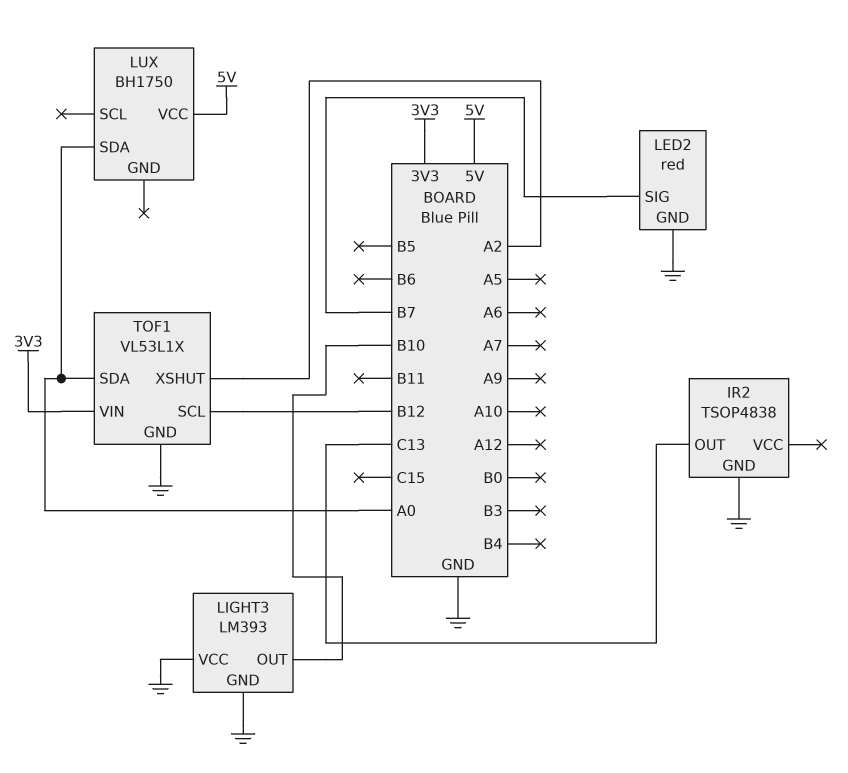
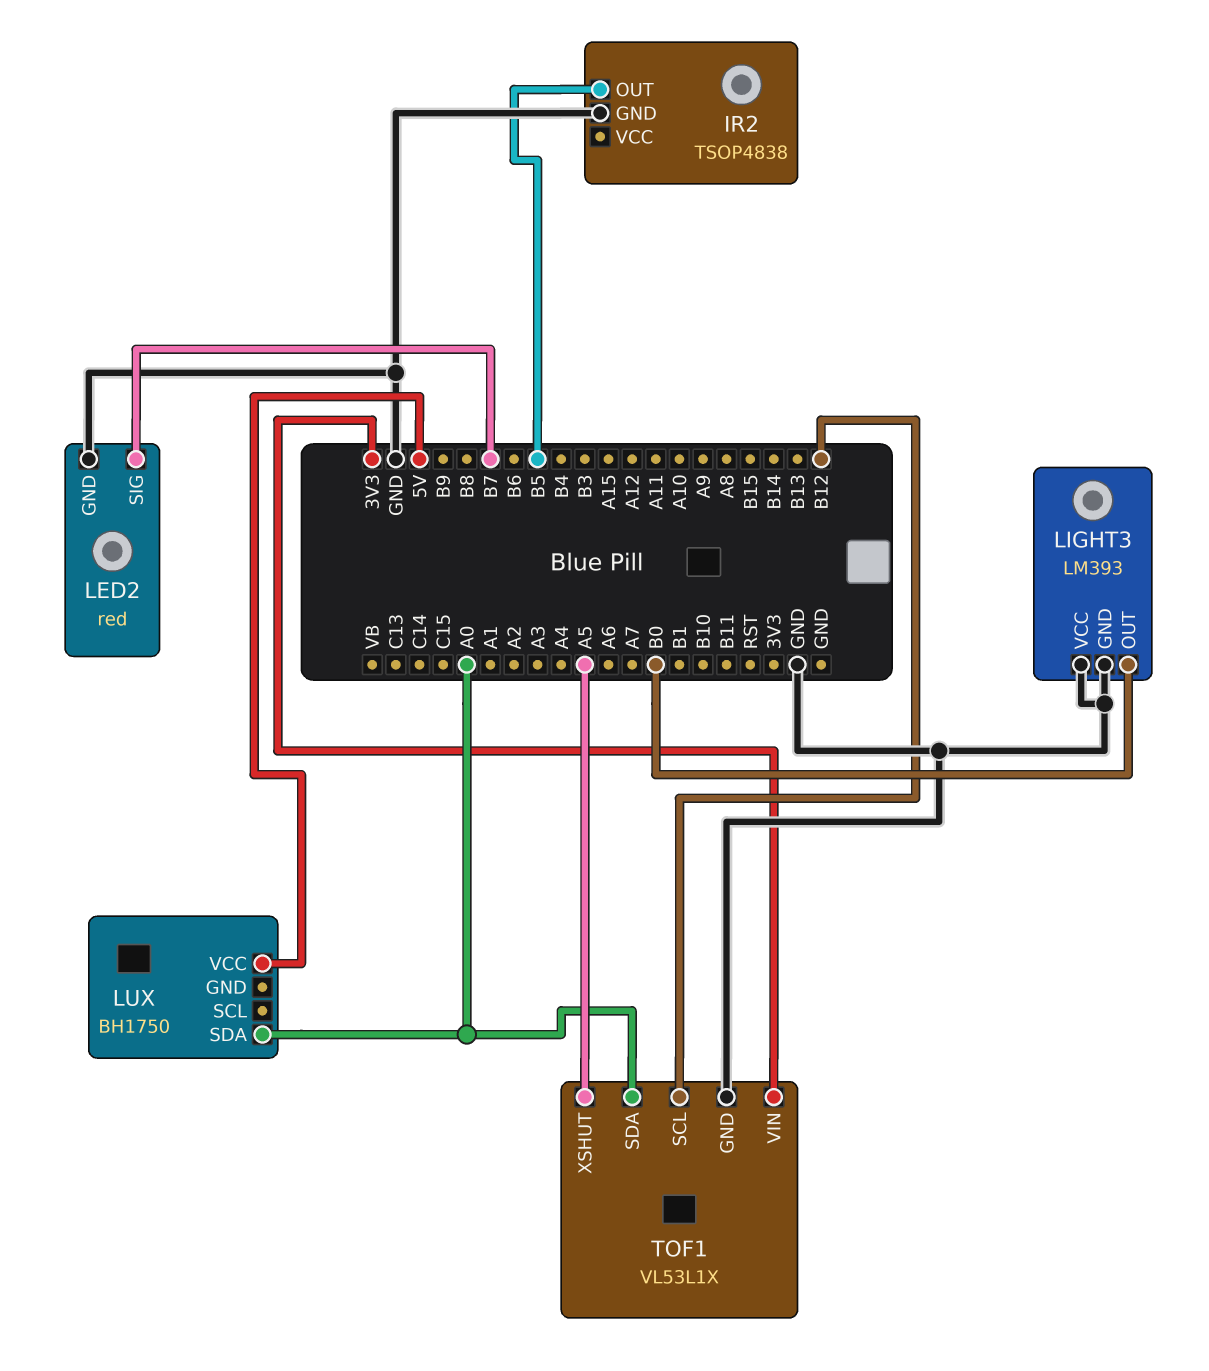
IR2 pin OUT: C13 -> B5
LIGHT3 pin OUT: B10 -> B0
TOF1 pin XSHUT: A2 -> A5

